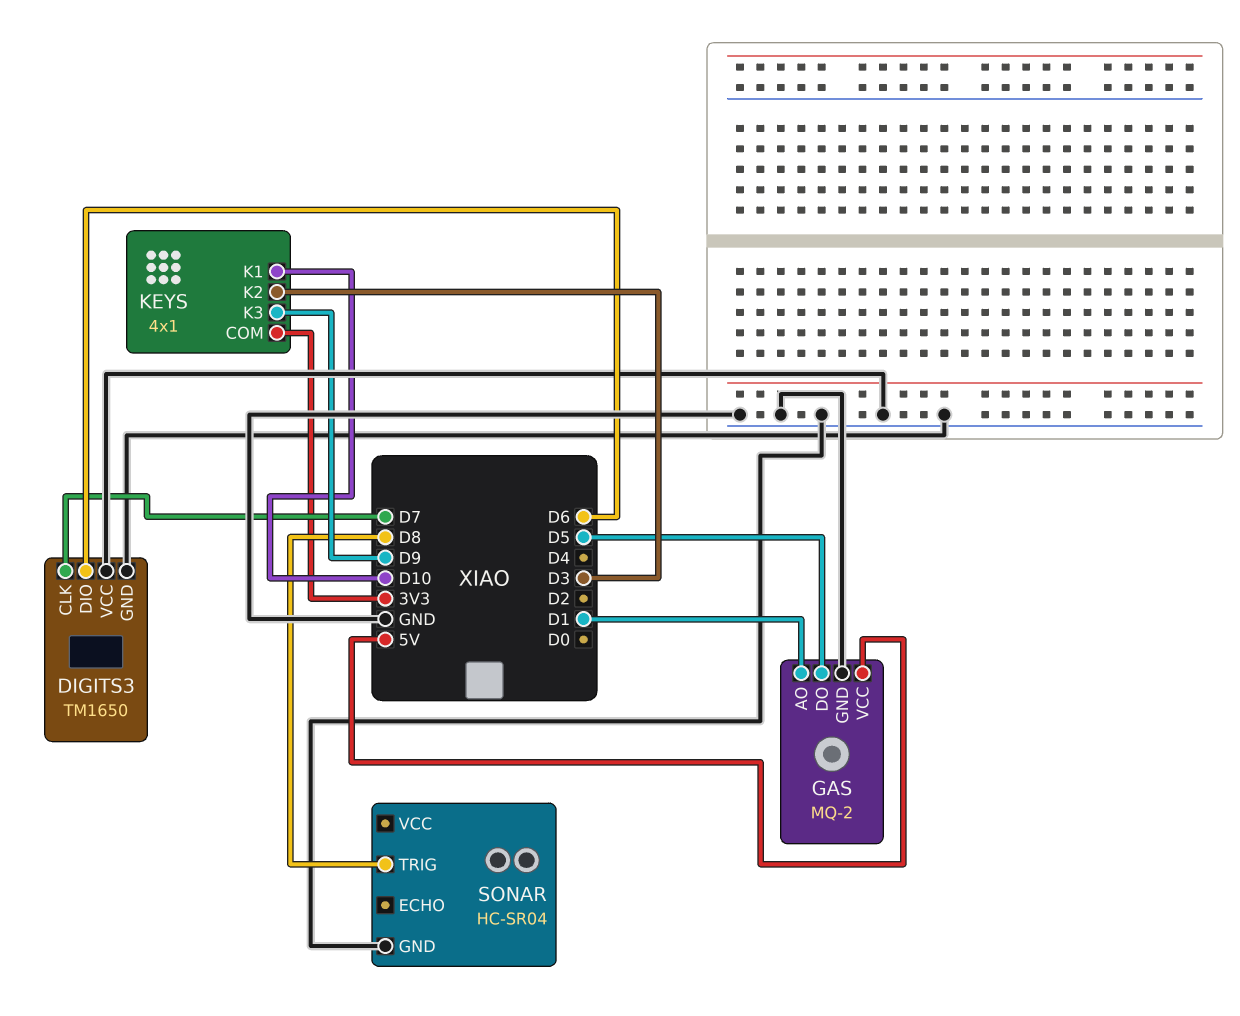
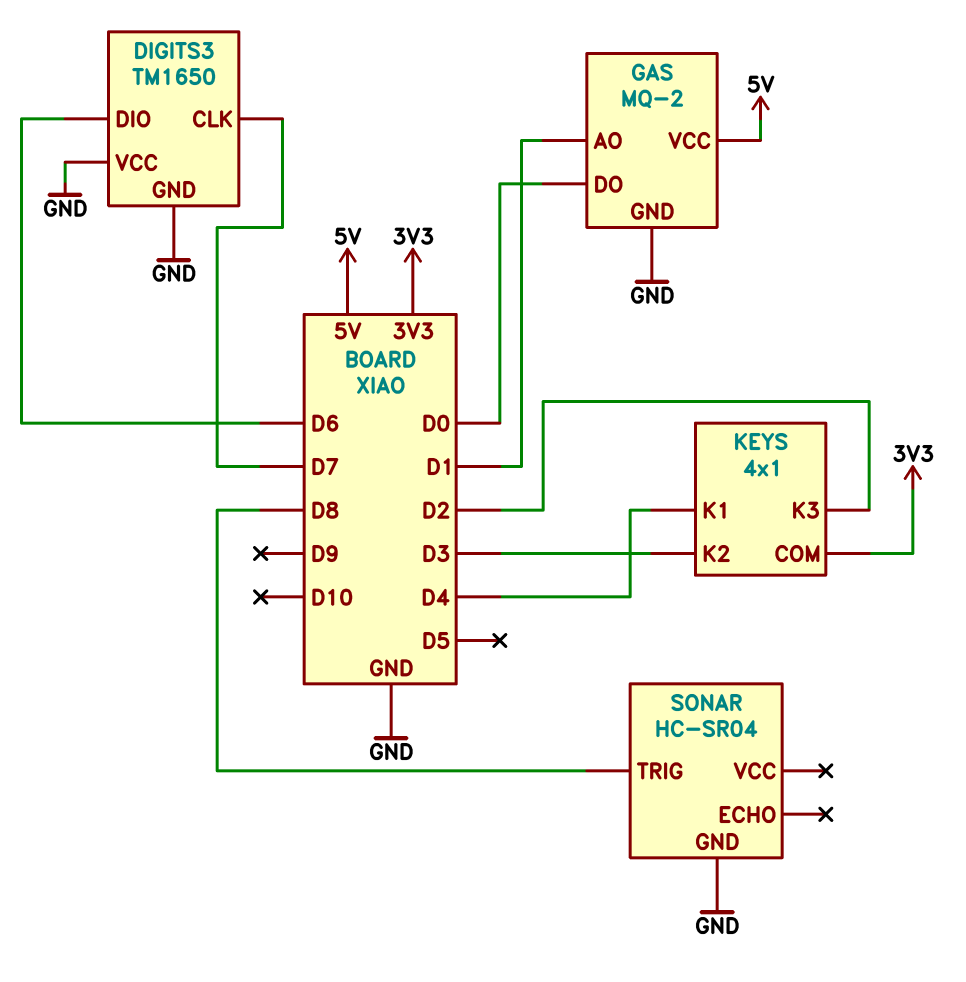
GAS pin DO: D5 -> D0
KEYS pin K1: D10 -> D4
KEYS pin K3: D9 -> D2

